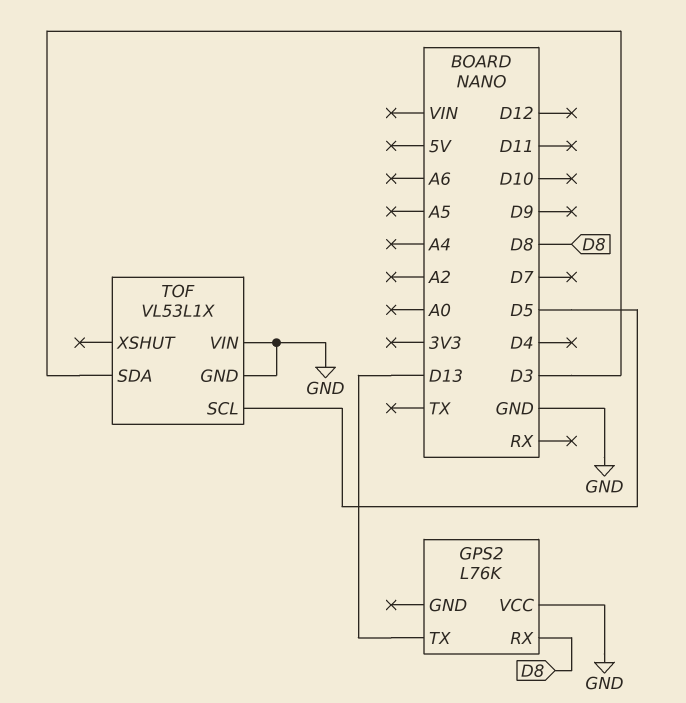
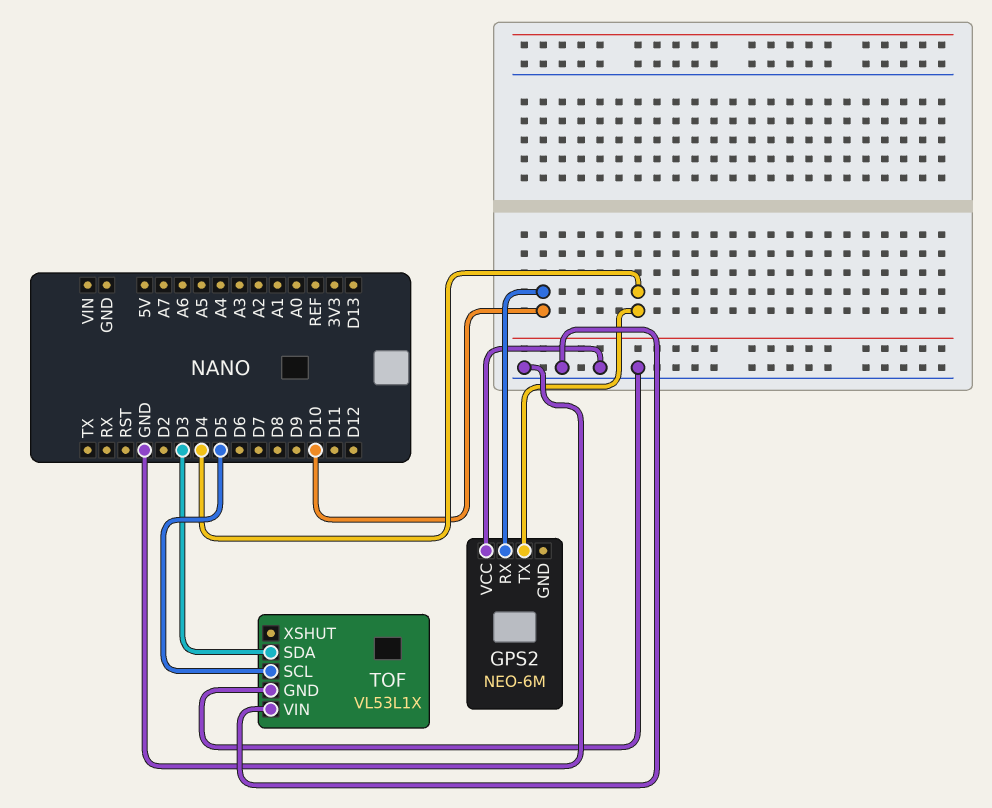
GPS2: L76K -> NEO-6M
GPS2 pin RX: D8 -> D10
GPS2 pin TX: D13 -> D4

